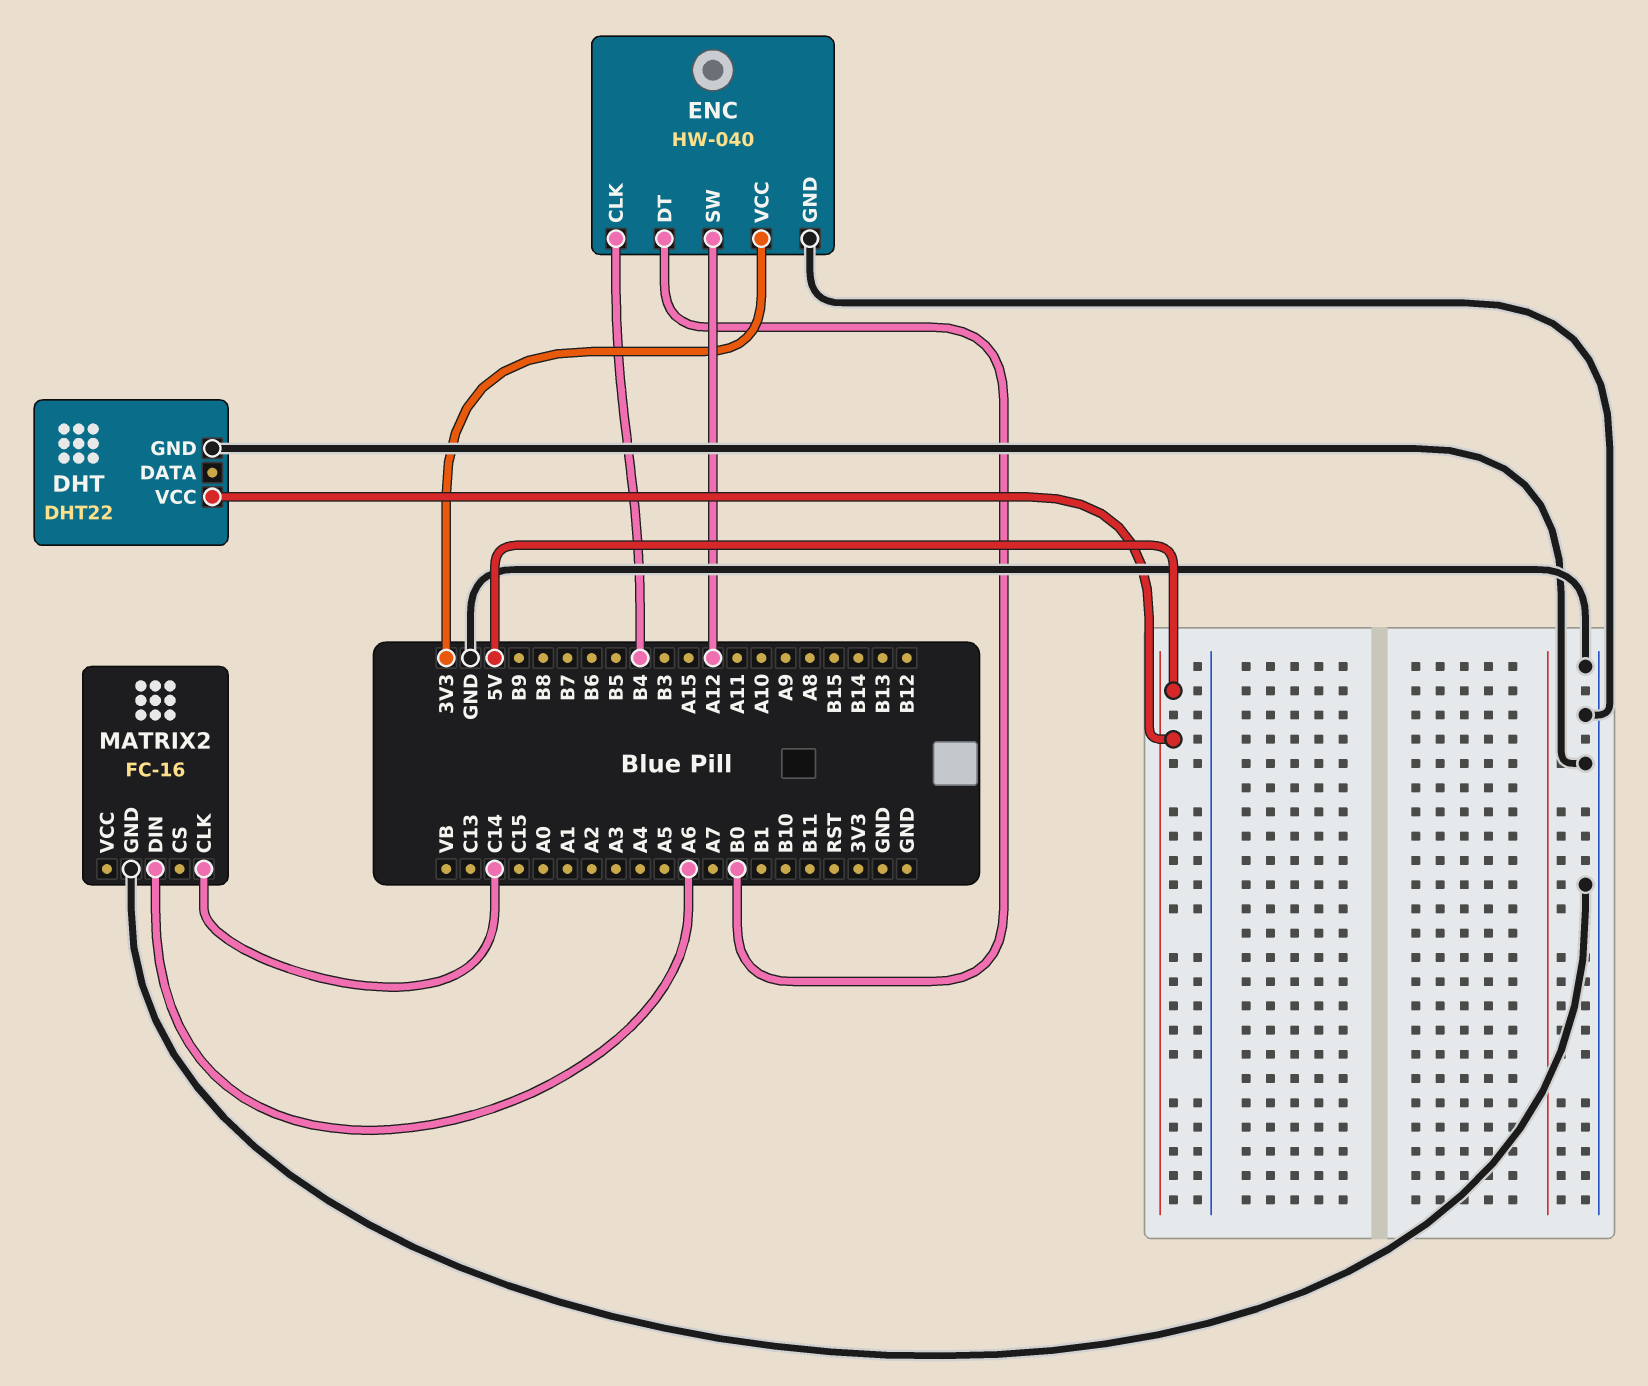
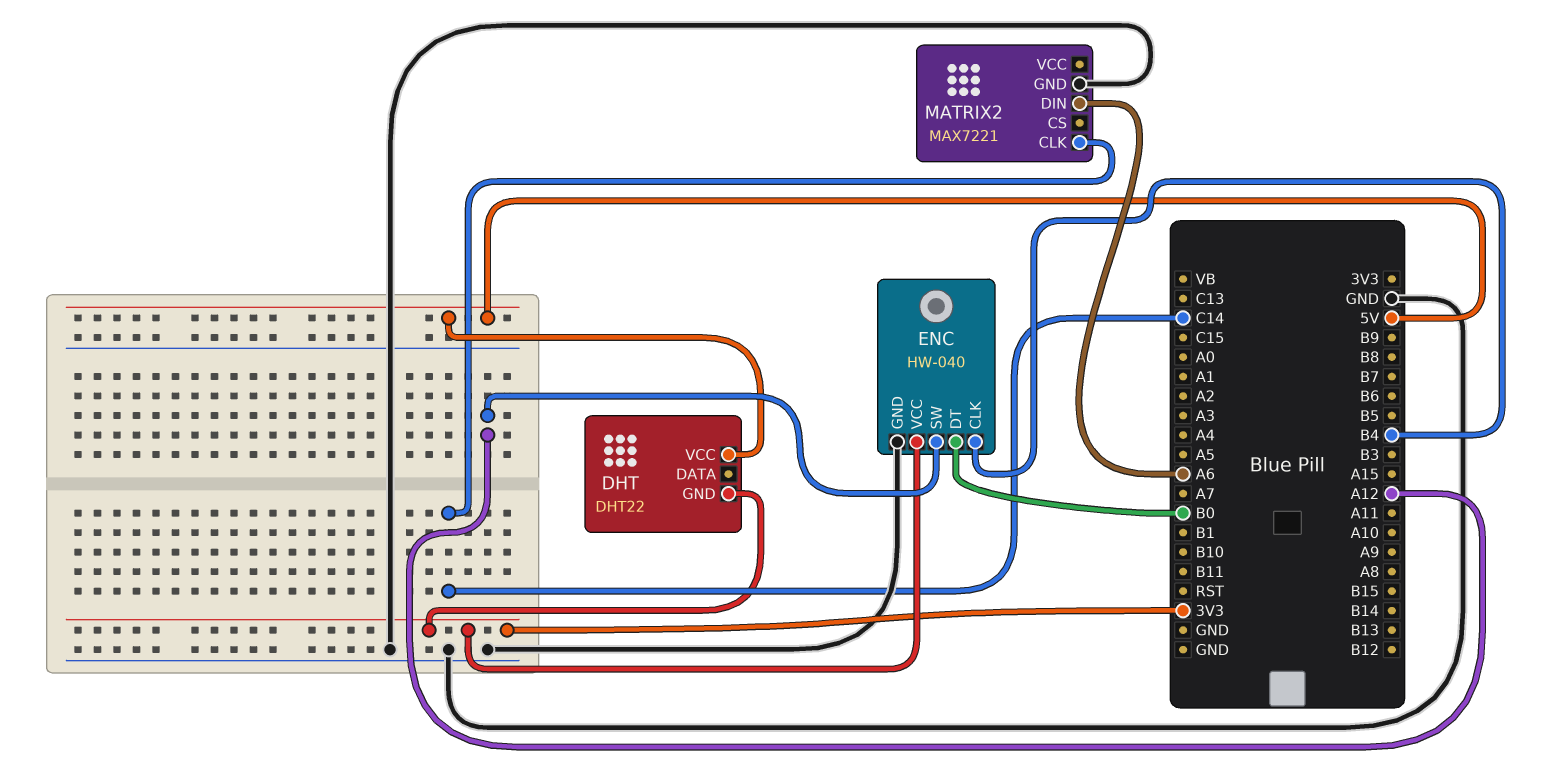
DHT pin GND: GND -> 3V3
MATRIX2: FC-16 -> MAX7221

